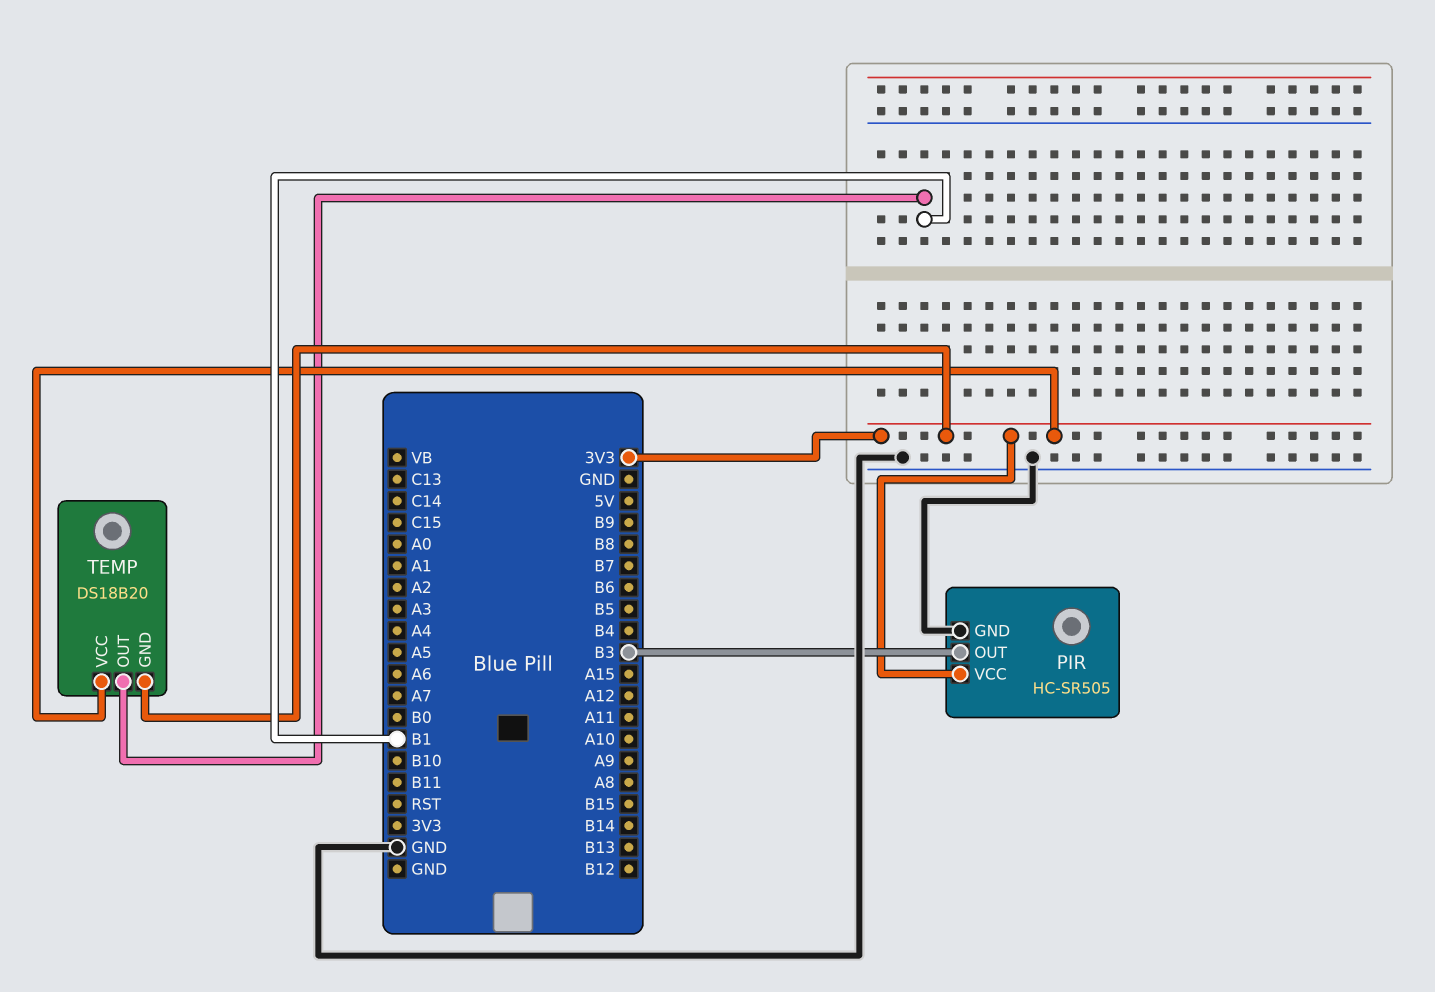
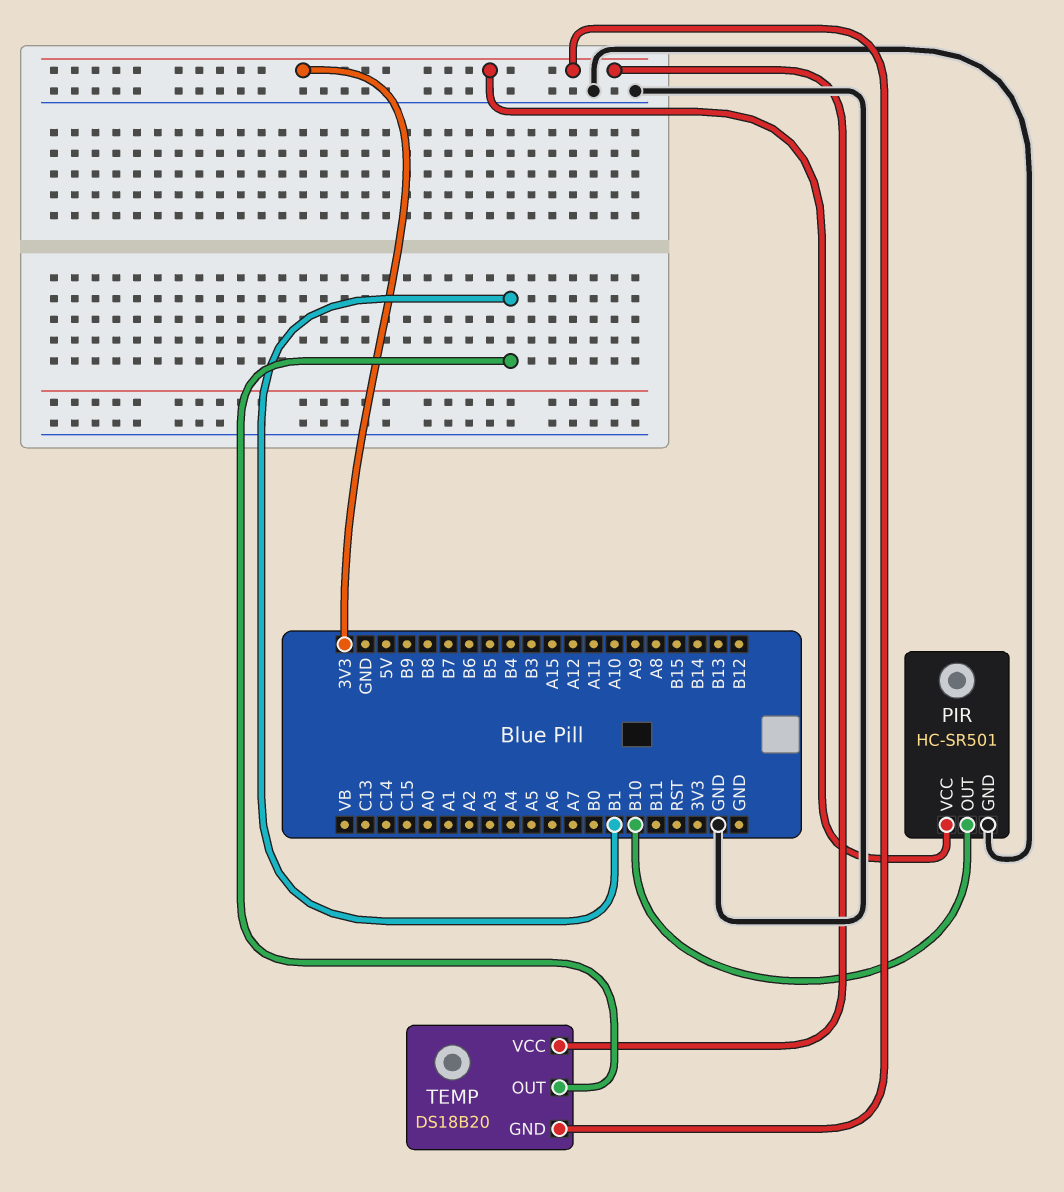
PIR: HC-SR505 -> HC-SR501
PIR pin OUT: B3 -> B10

